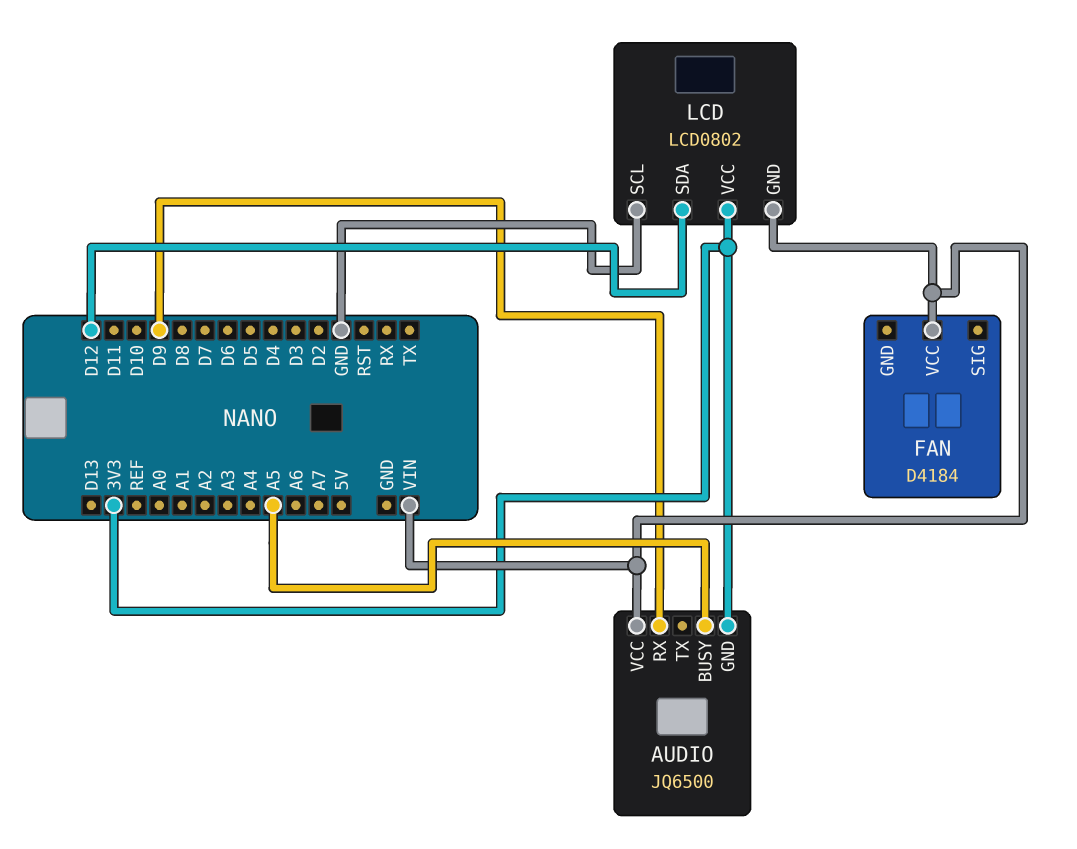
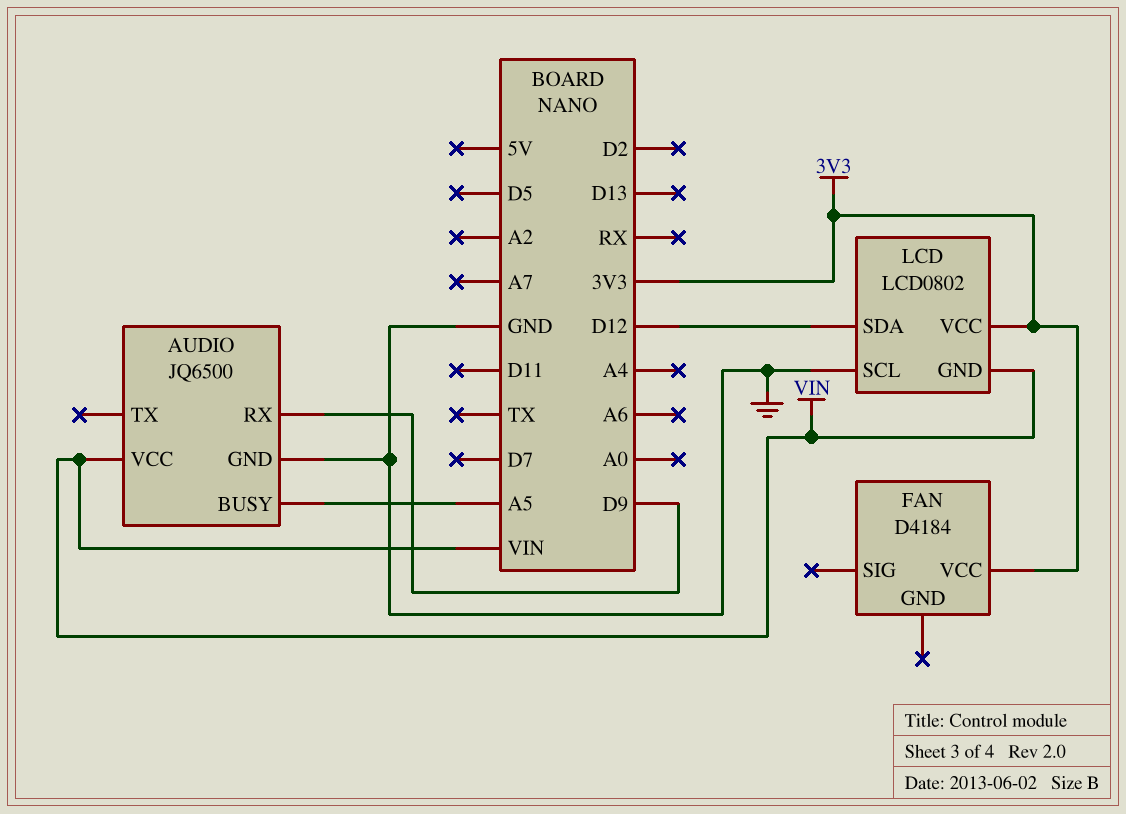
AUDIO pin GND: 3V3 -> GND
FAN pin VCC: VIN -> 3V3

